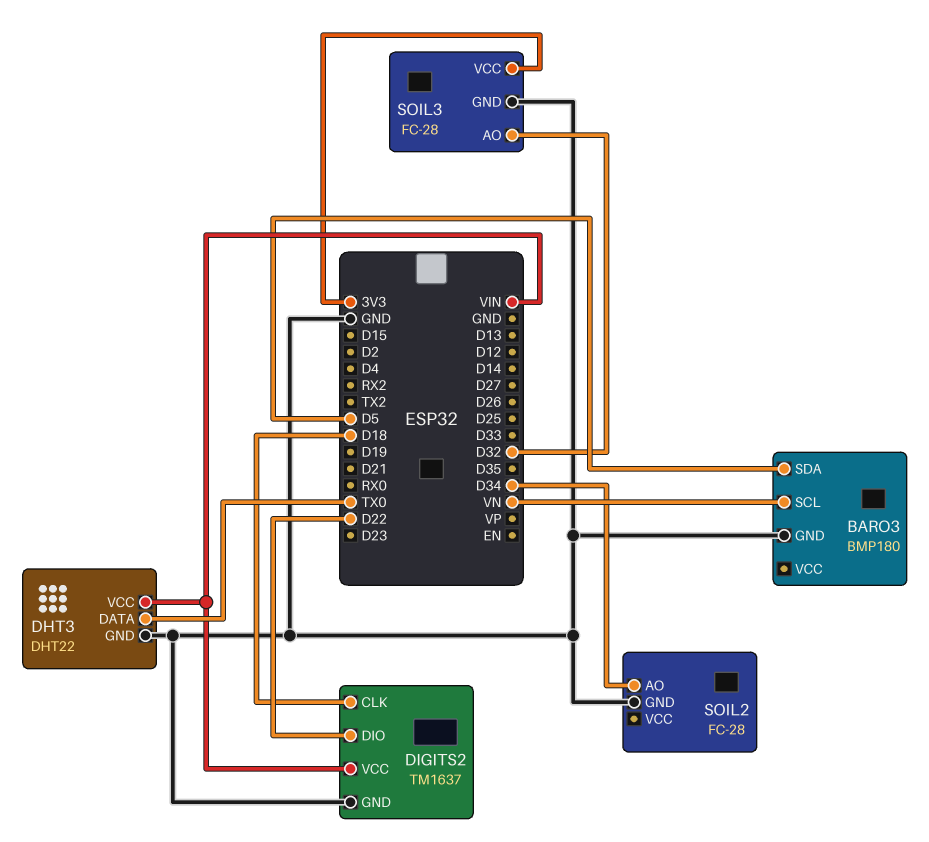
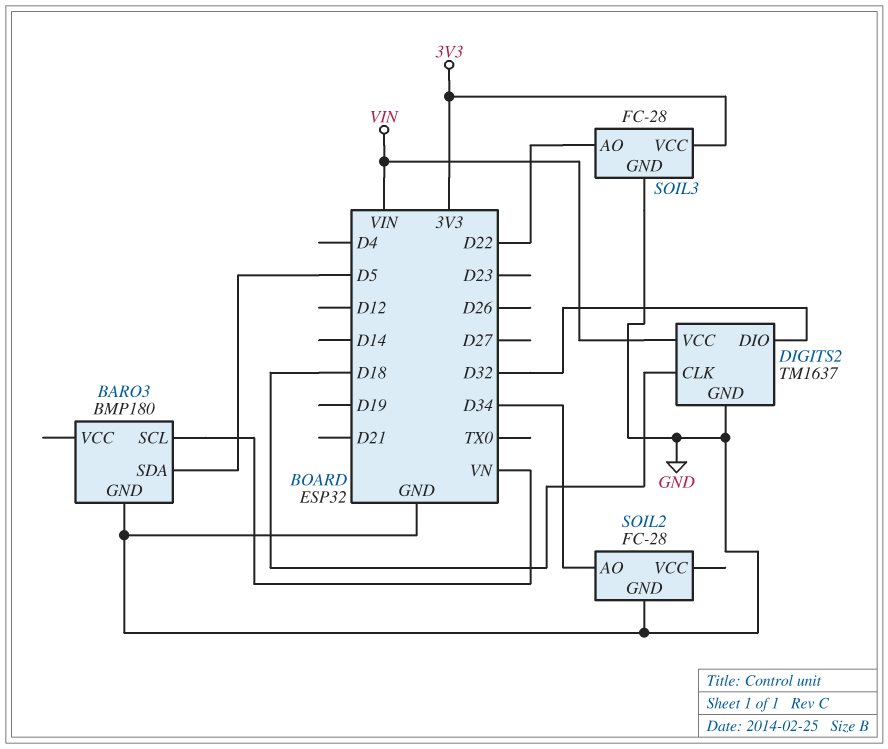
DHT3: DHT22 -> none
DHT3 pin DATA: TX0 -> none
DHT3 pin GND: GND -> none
DHT3 pin VCC: VIN -> none
DIGITS2 pin DIO: D22 -> D32
SOIL3 pin AO: D32 -> D22

